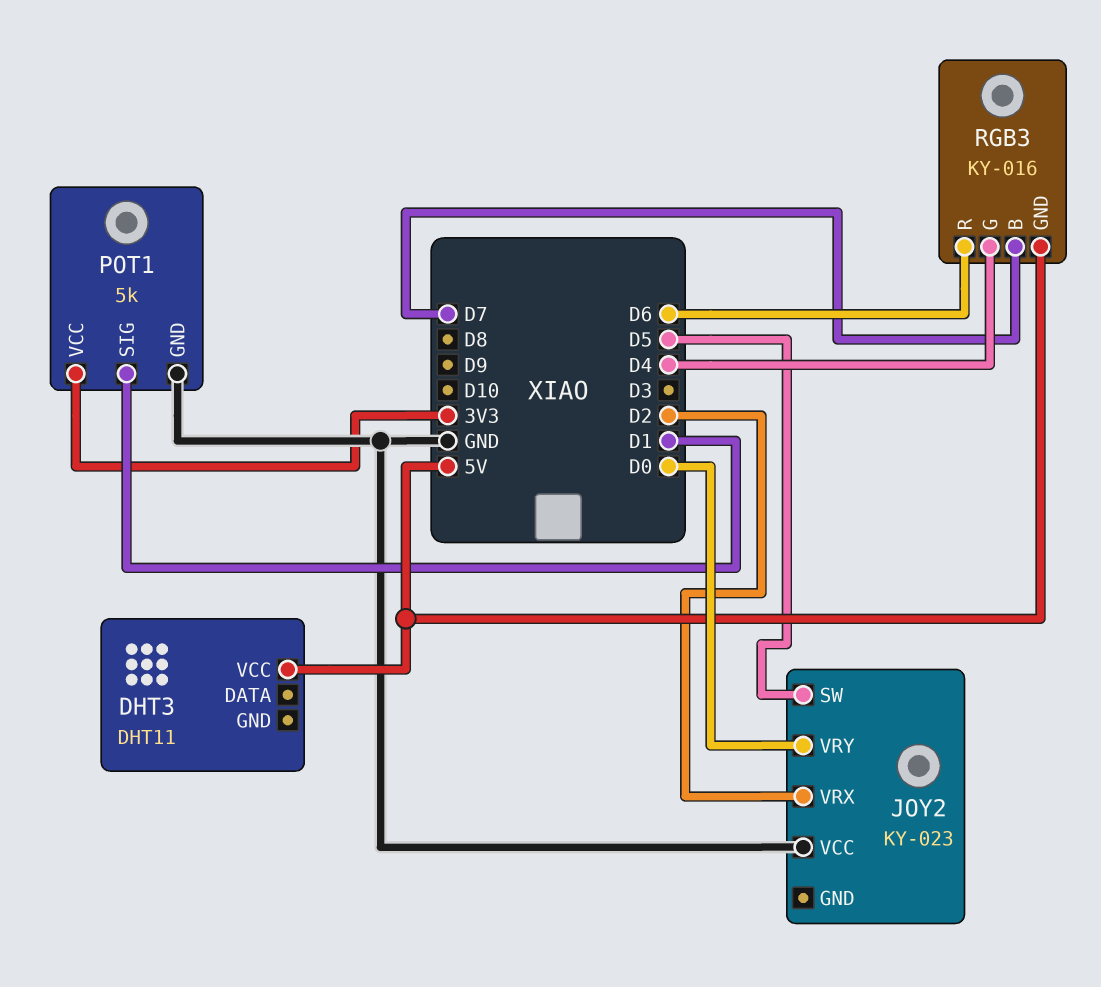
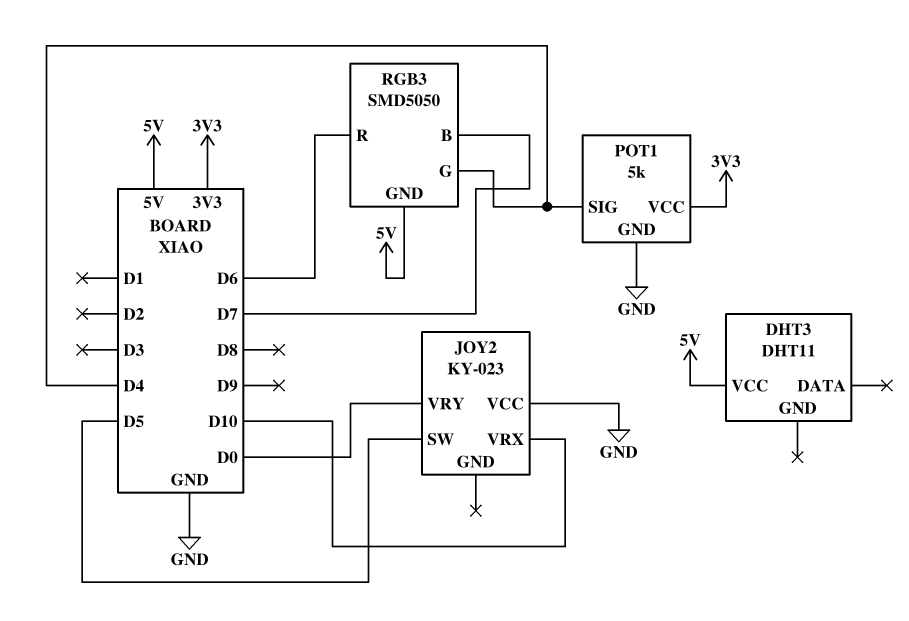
JOY2 pin VRX: D2 -> D10
POT1 pin SIG: D1 -> D4
RGB3: KY-016 -> SMD5050

